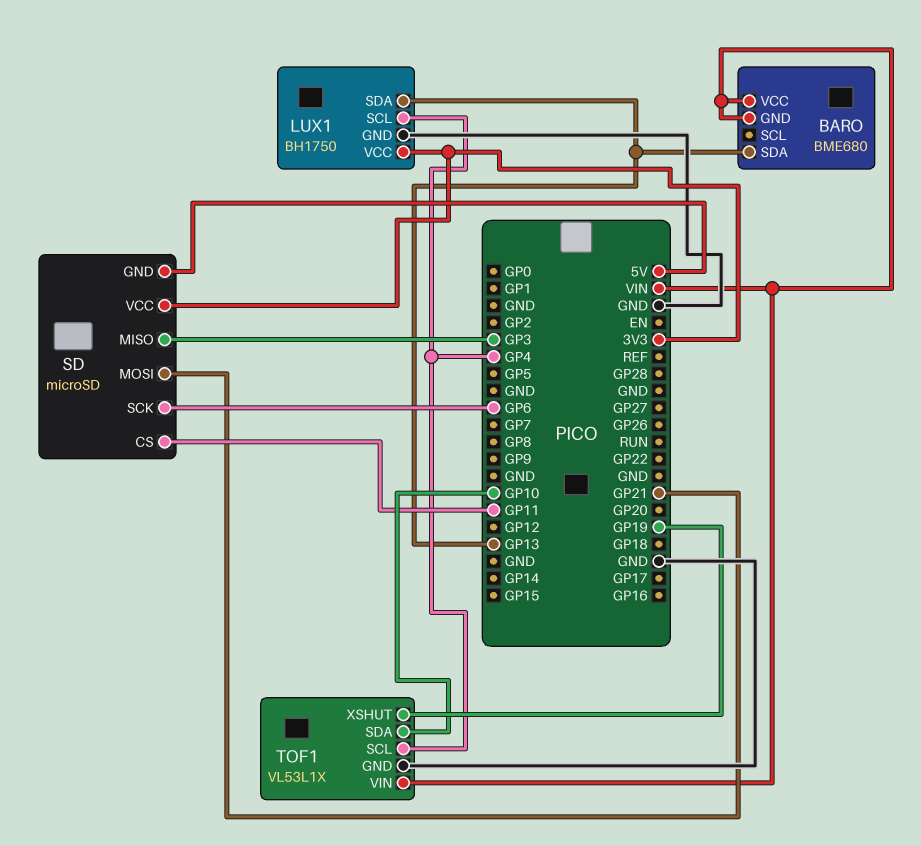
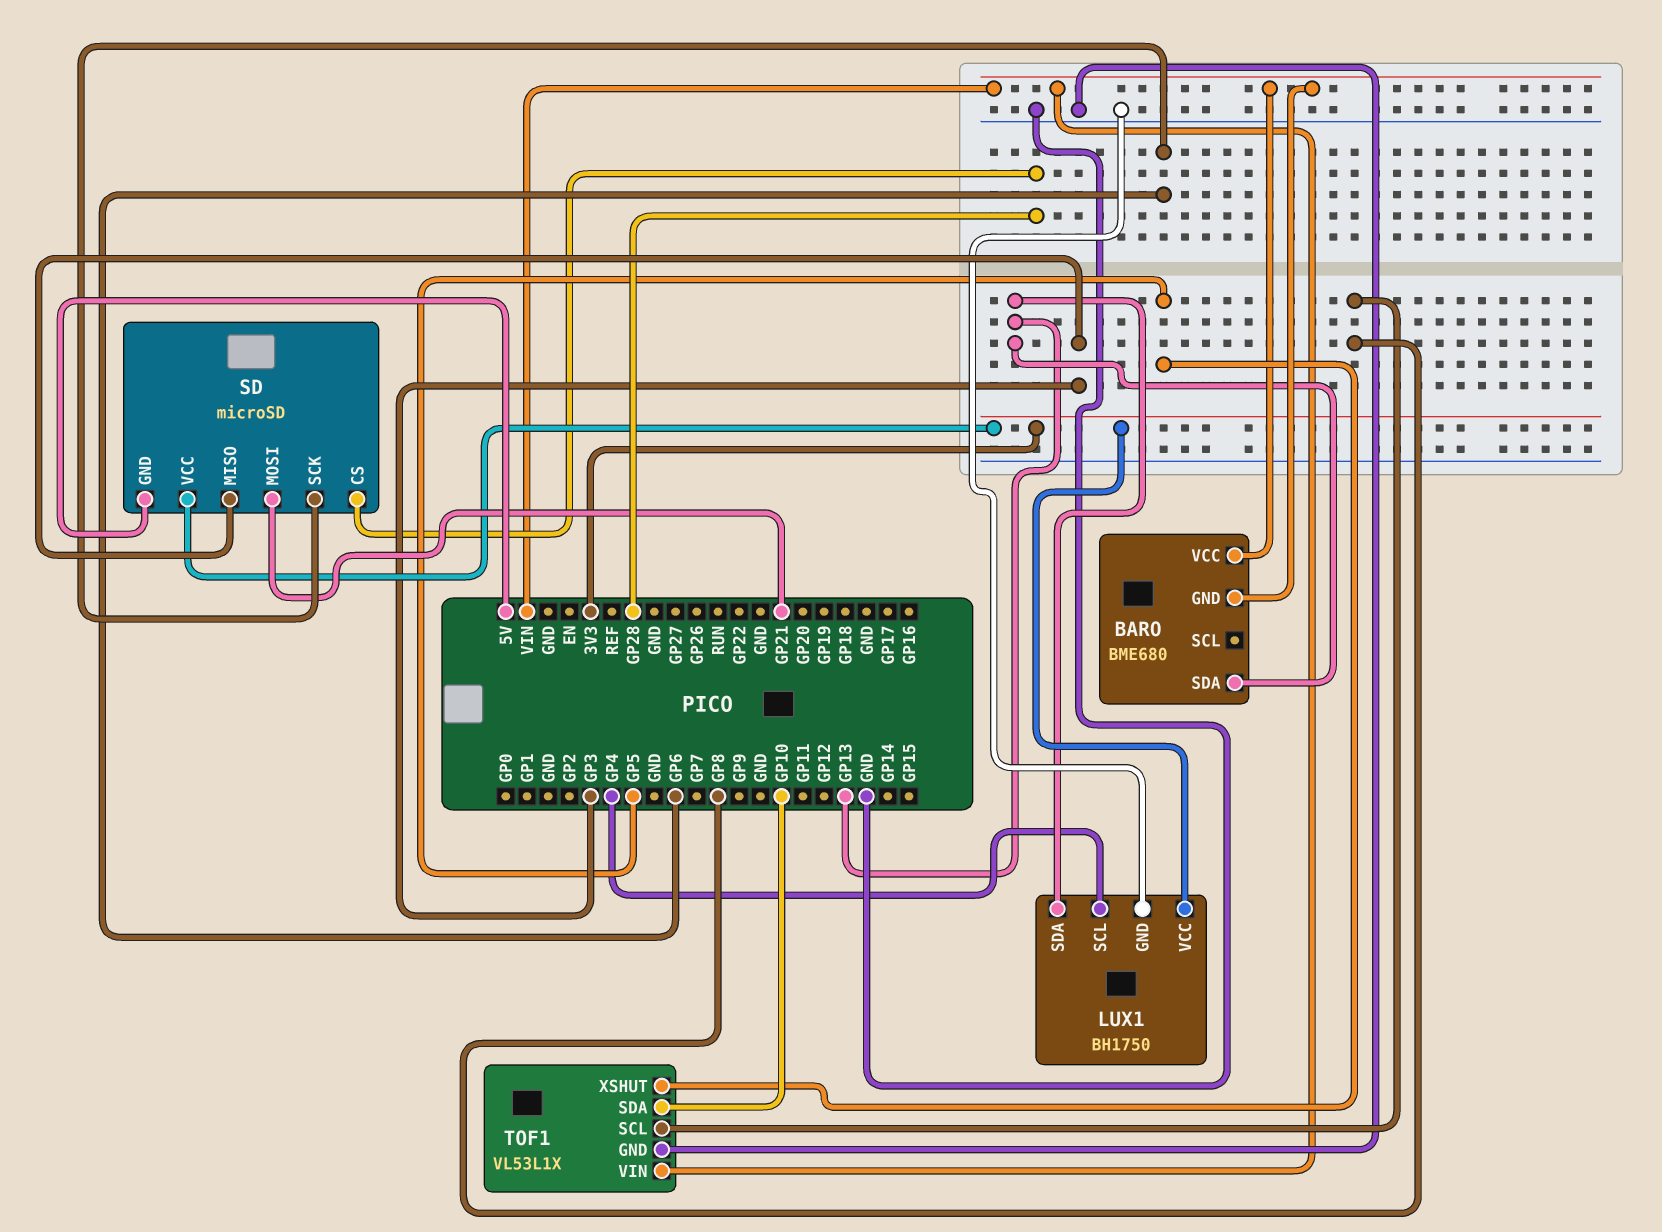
SD pin CS: GP11 -> GP28
TOF1 pin SCL: GP4 -> GP8
TOF1 pin XSHUT: GP19 -> GP5

